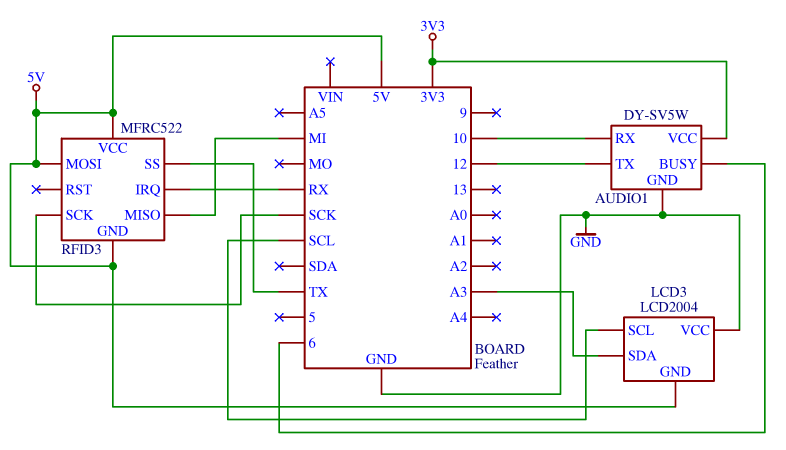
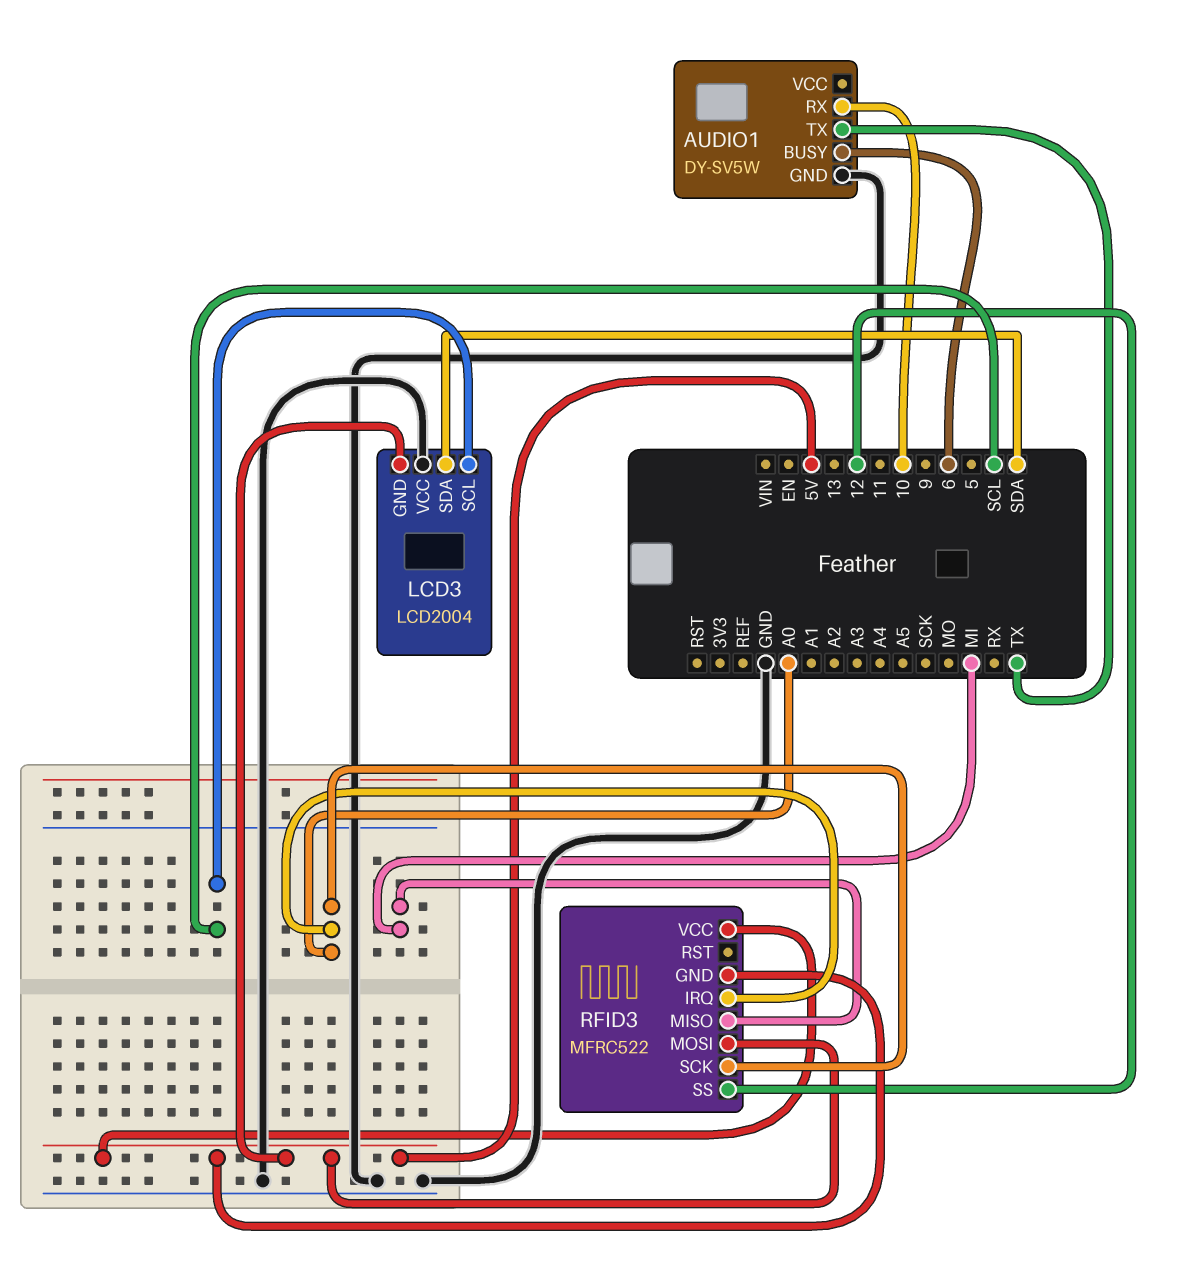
AUDIO1 pin TX: 12 -> TX
AUDIO1 pin VCC: 3V3 -> none
LCD3 pin SDA: A3 -> SDA
RFID3 pin IRQ: RX -> A0
RFID3 pin SCK: SCK -> A0
RFID3 pin SS: TX -> 12

